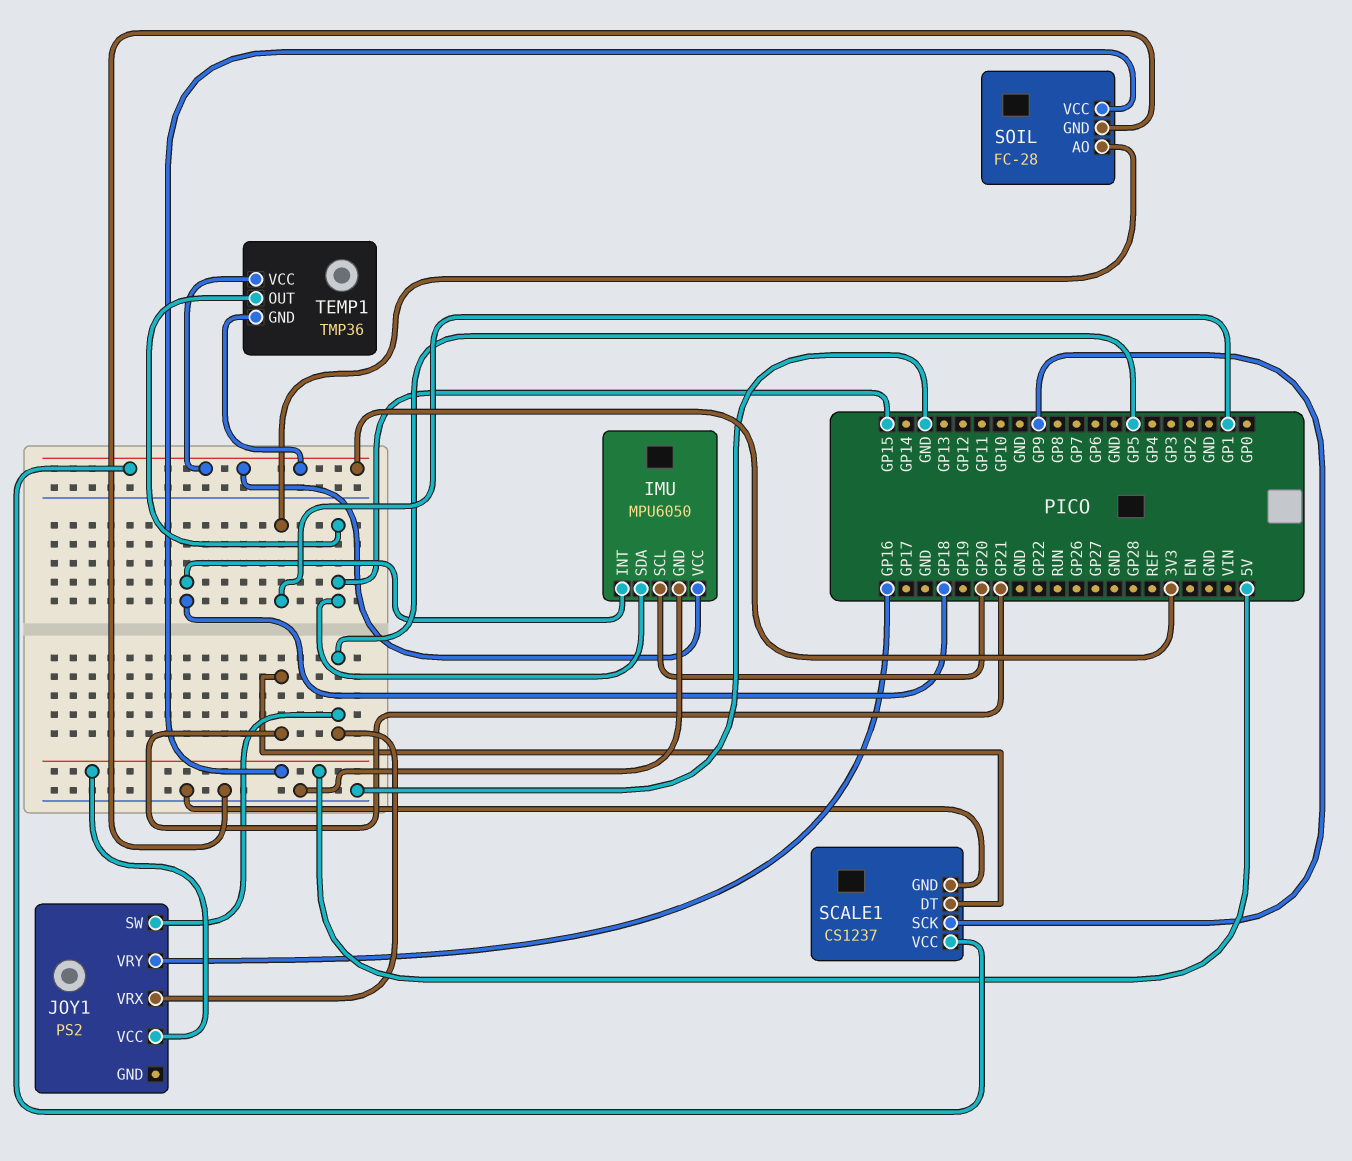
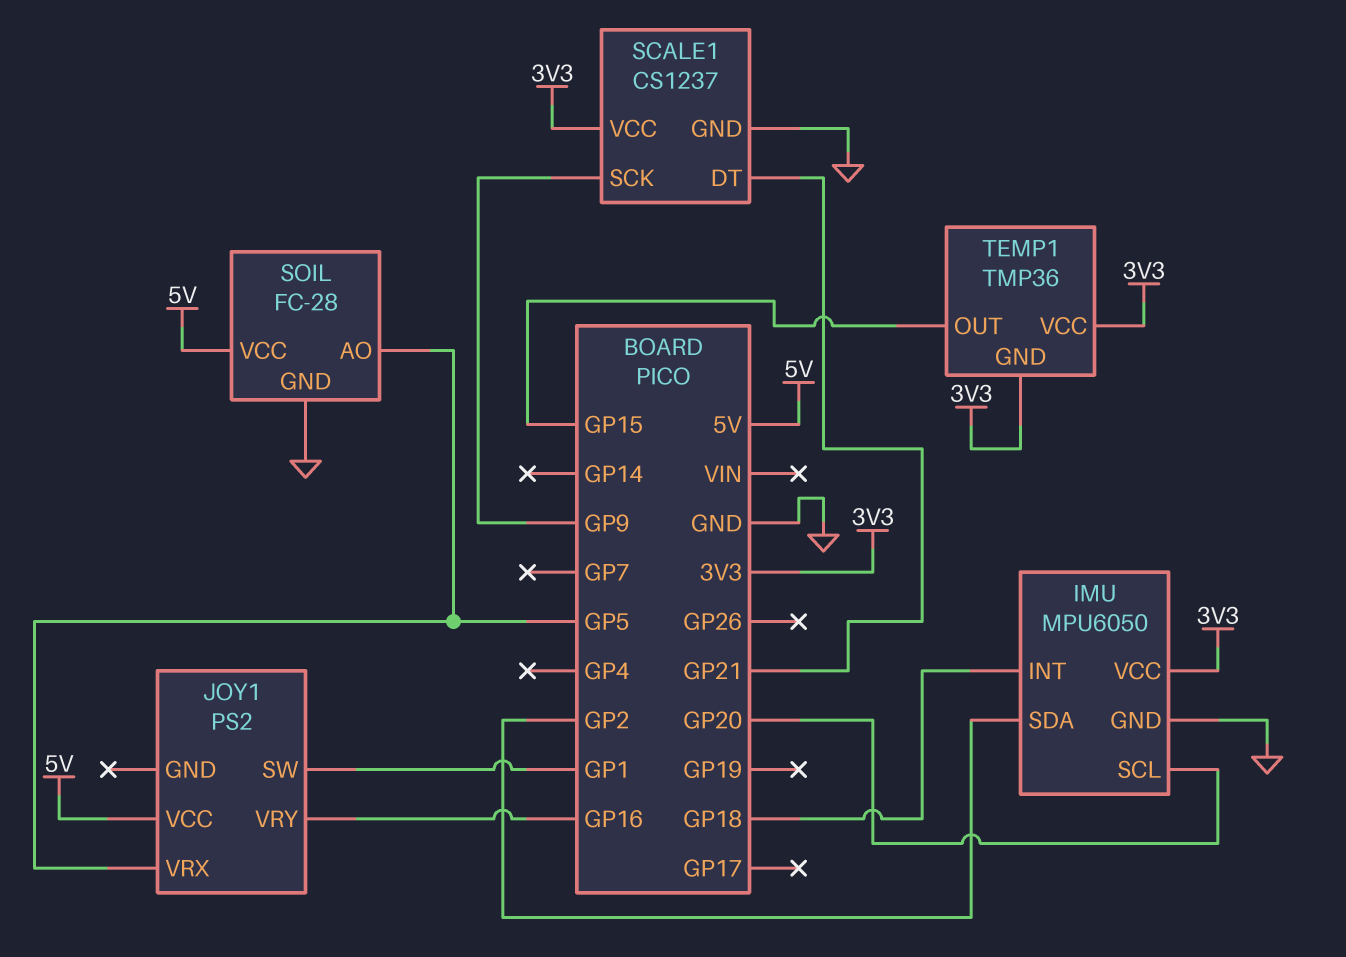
IMU pin SDA: GP15 -> GP2
JOY1 pin SW: GP5 -> GP1
SOIL pin AO: GP1 -> GP5

